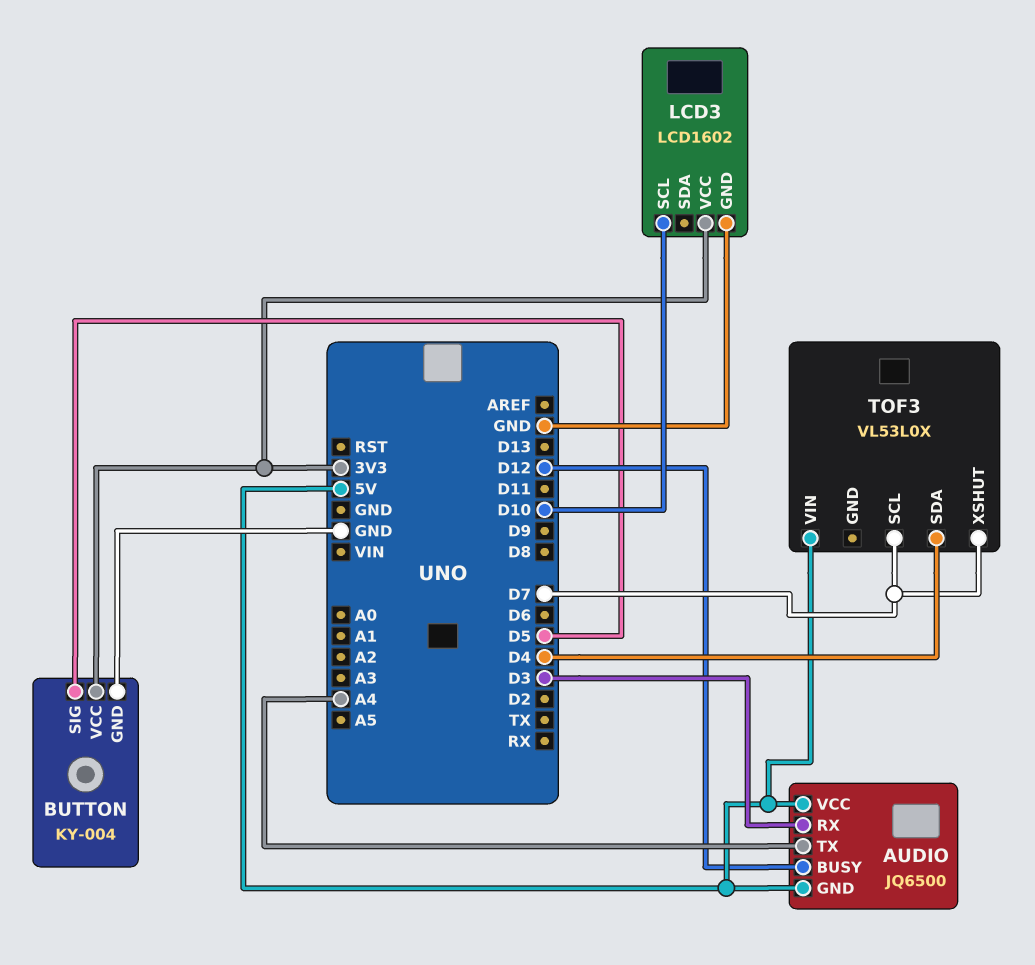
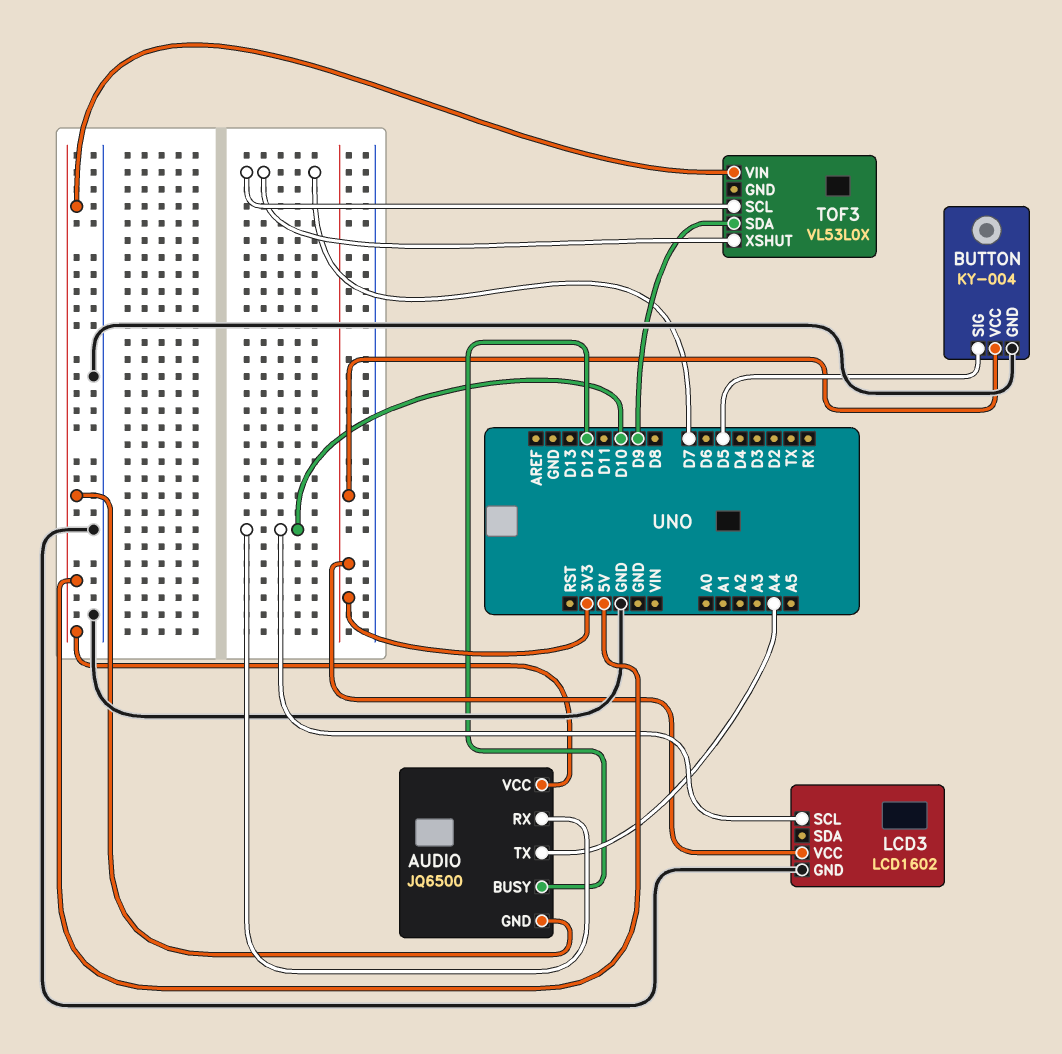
AUDIO pin RX: D3 -> D10
TOF3 pin SDA: D4 -> D9

